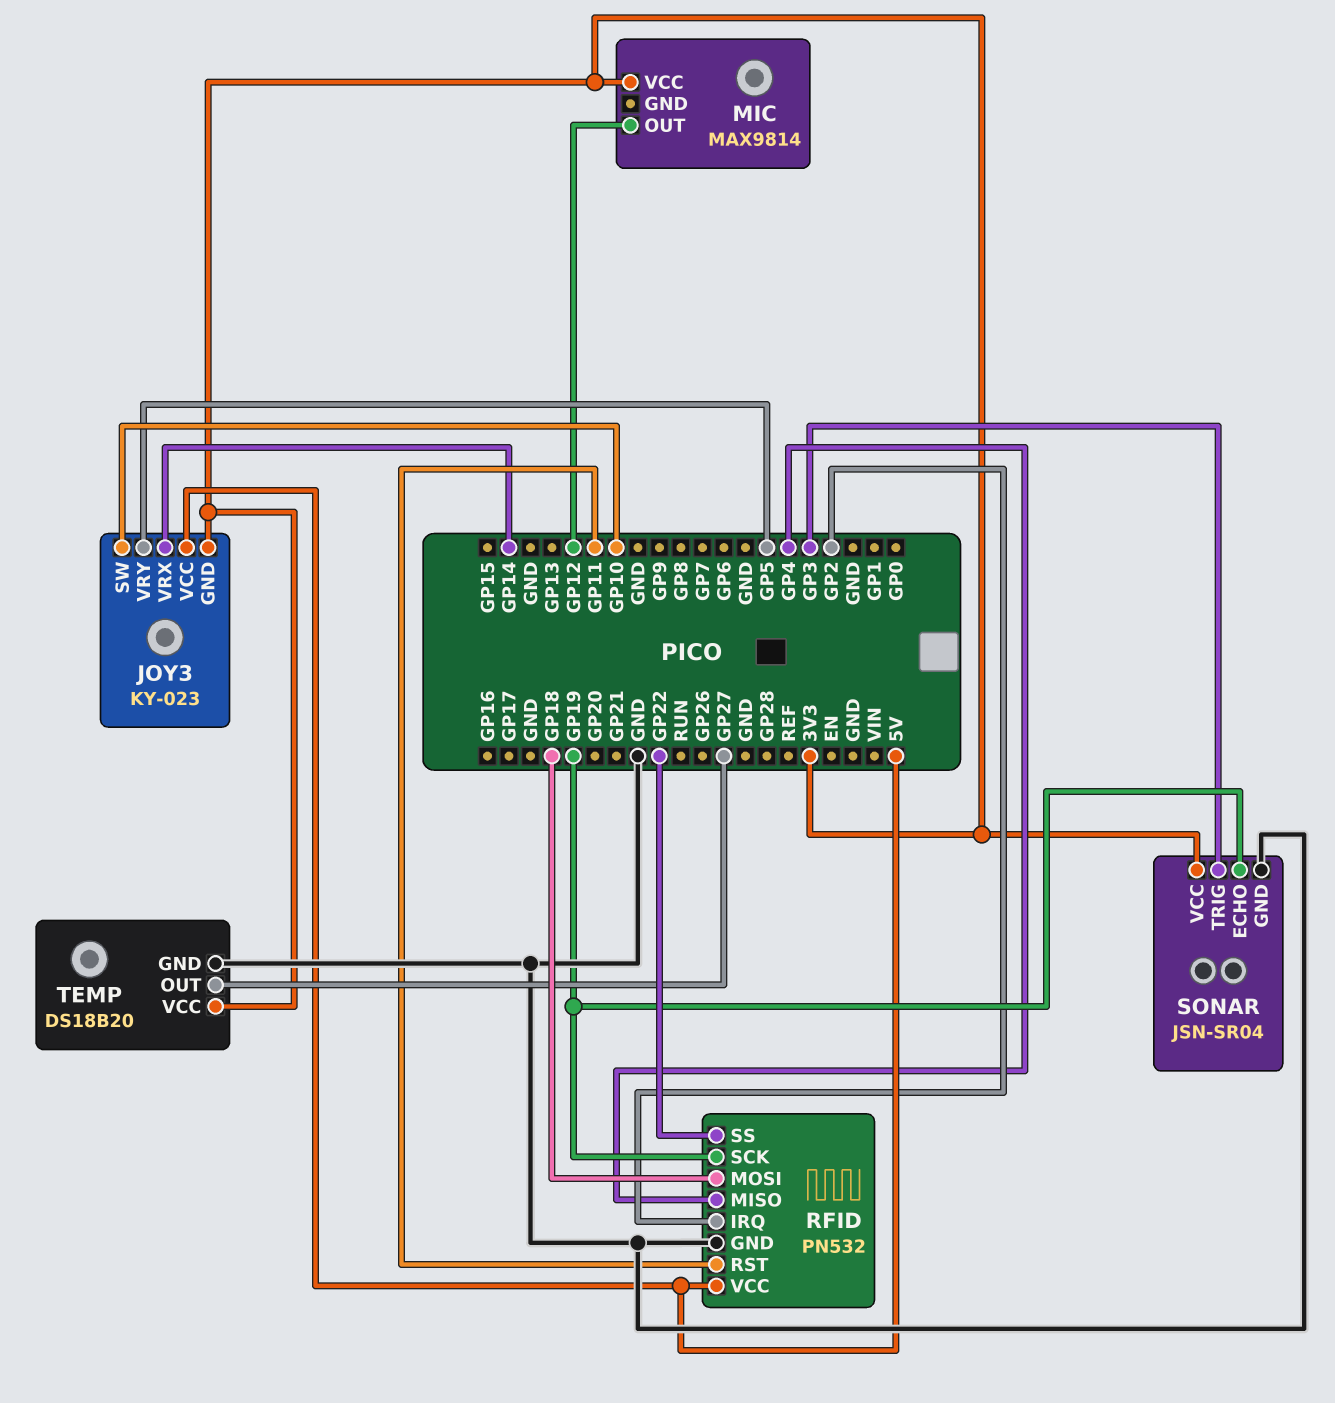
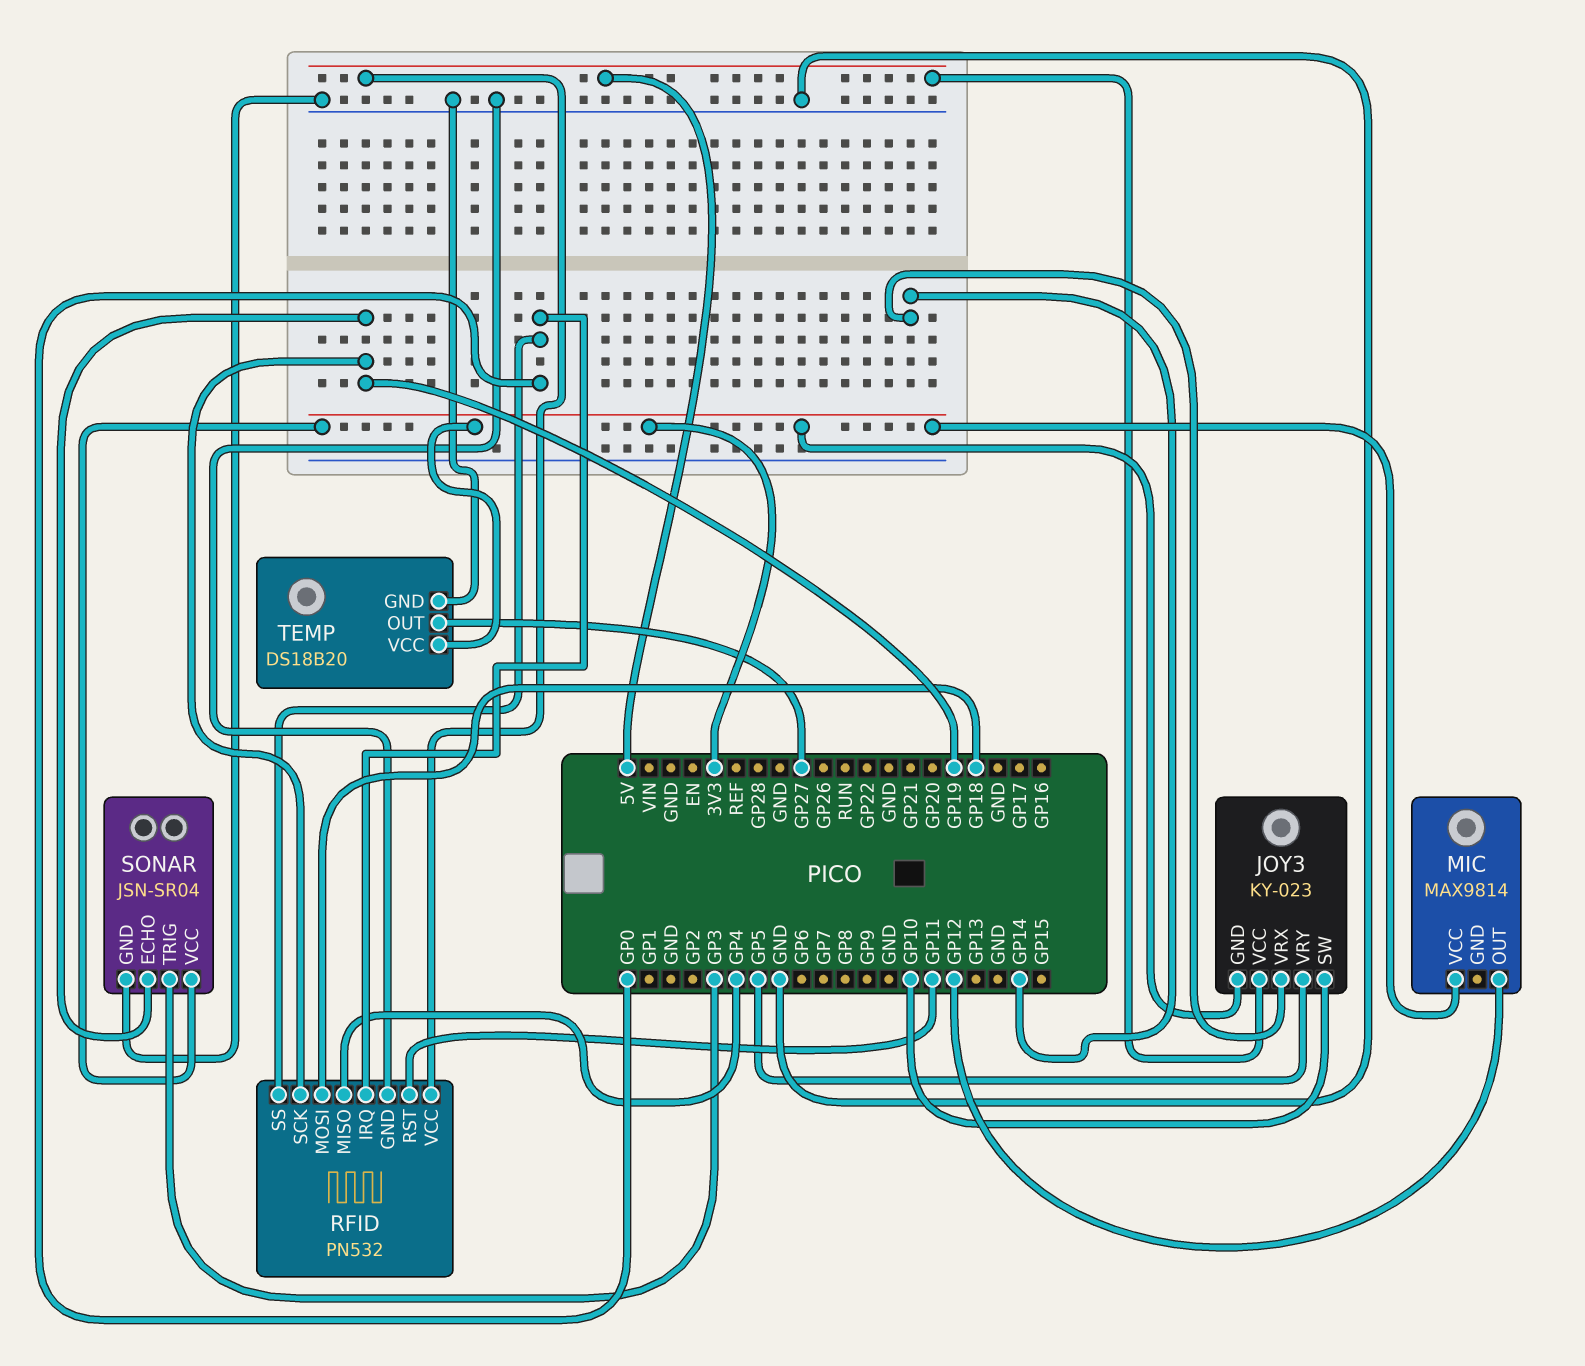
RFID pin IRQ: GP2 -> GP0
RFID pin SS: GP22 -> GP0

